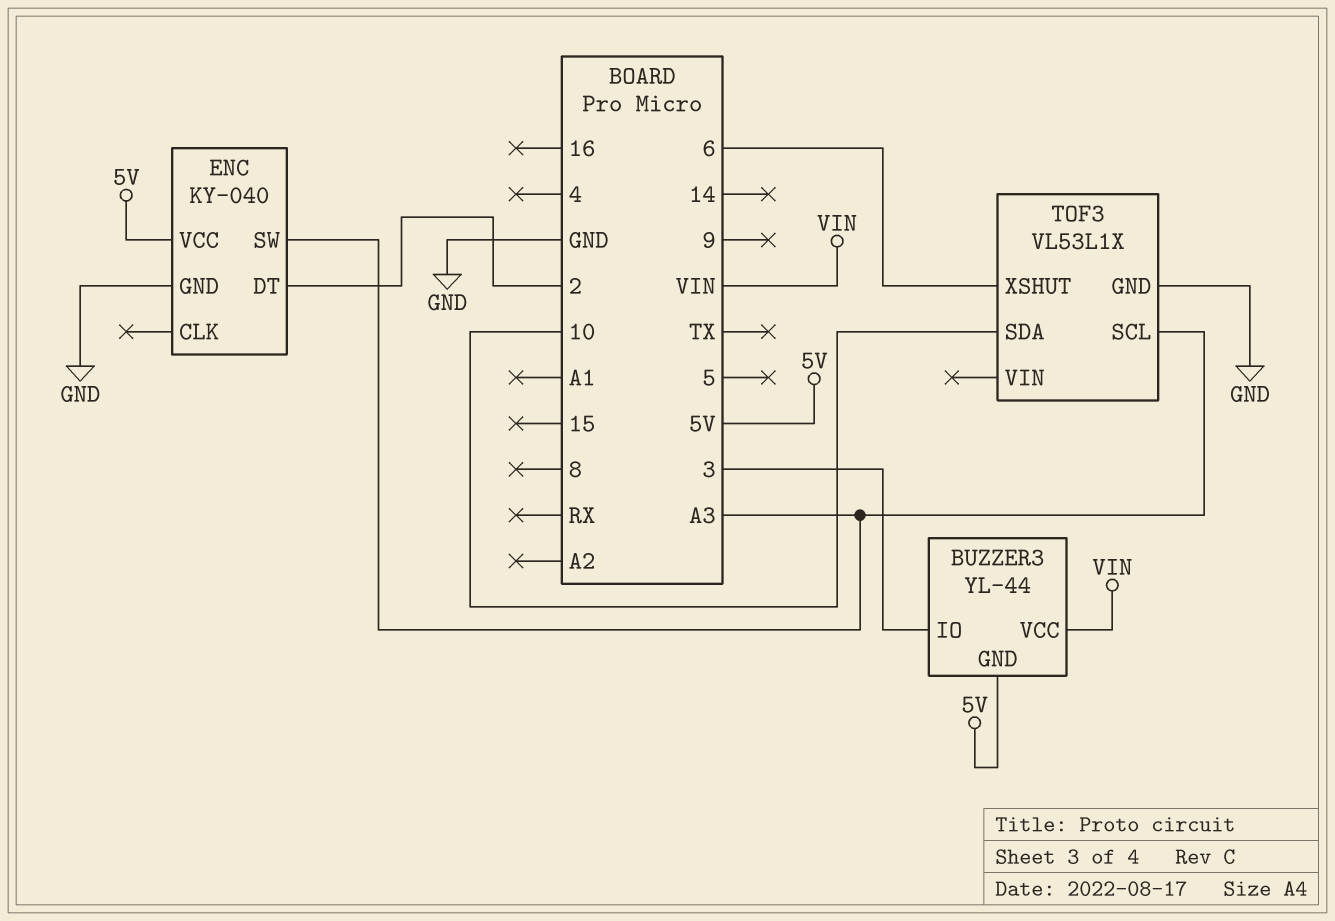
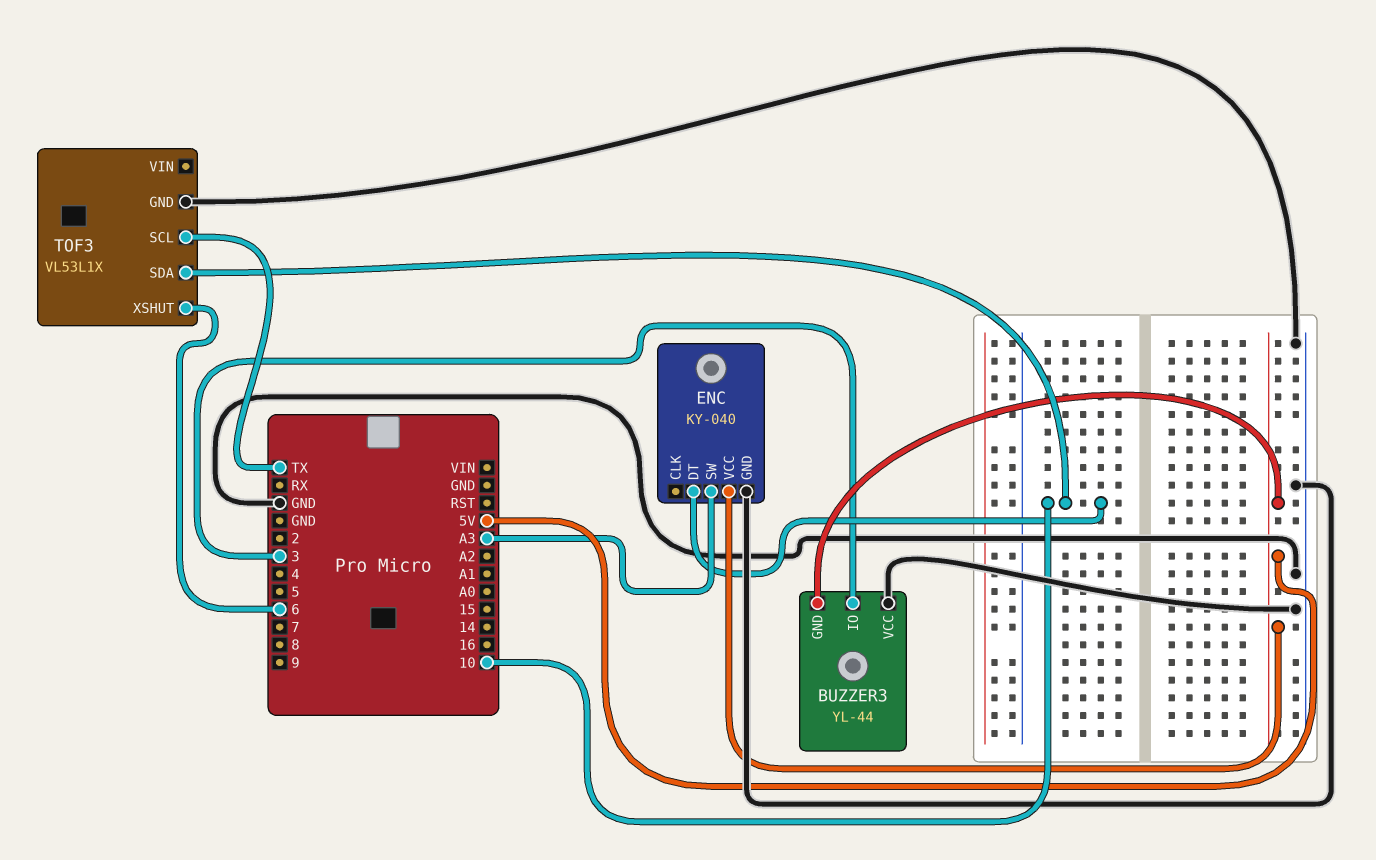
BUZZER3 pin VCC: VIN -> GND
ENC pin DT: 2 -> 10
TOF3 pin SCL: A3 -> TX

